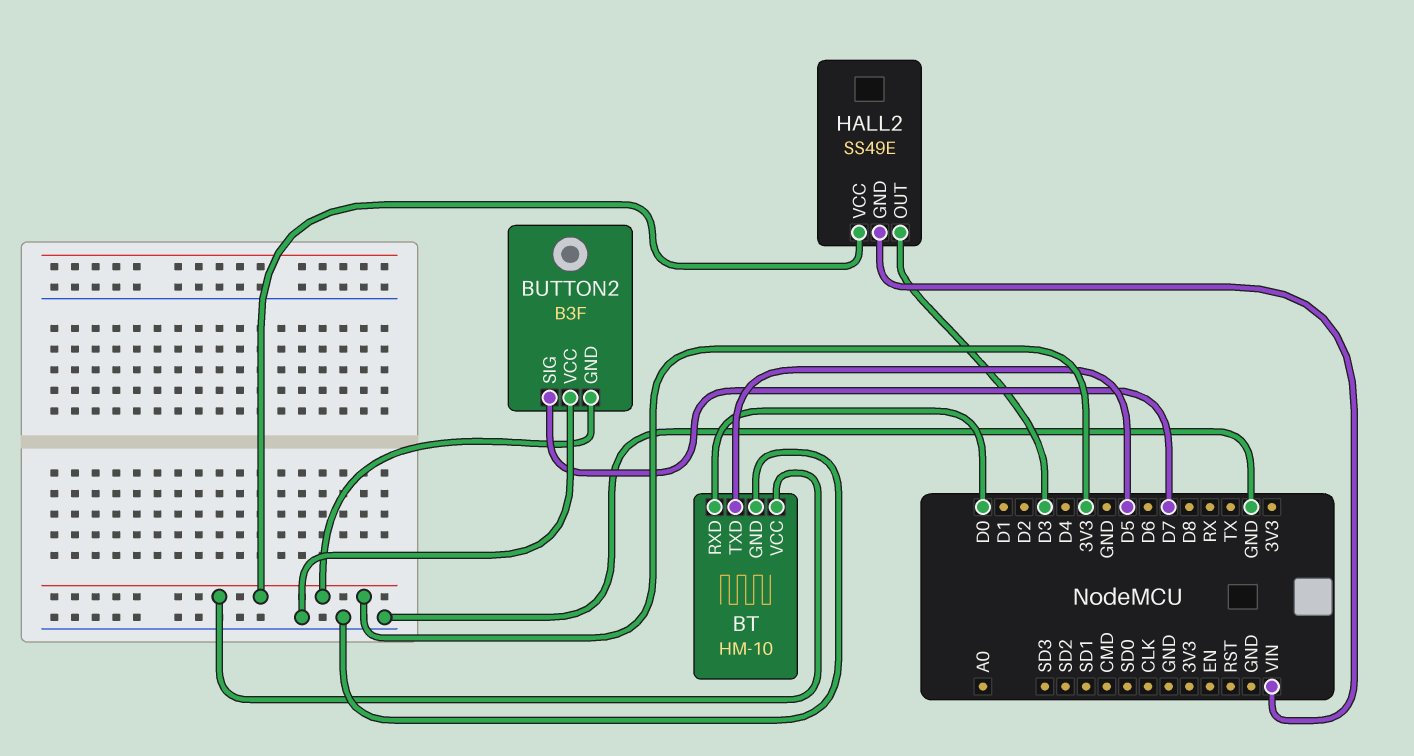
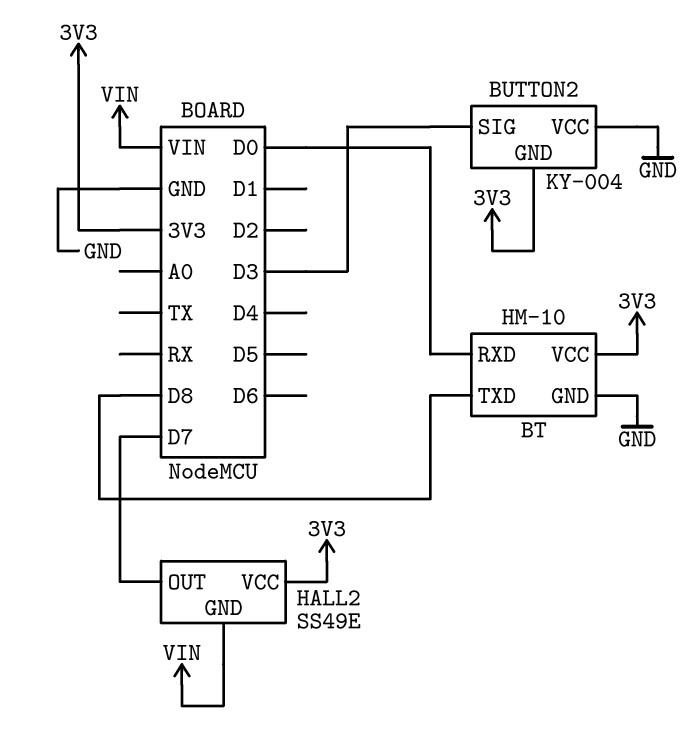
BT pin TXD: D5 -> D8
BUTTON2: B3F -> KY-004
BUTTON2 pin SIG: D7 -> D3
HALL2 pin OUT: D3 -> D7

